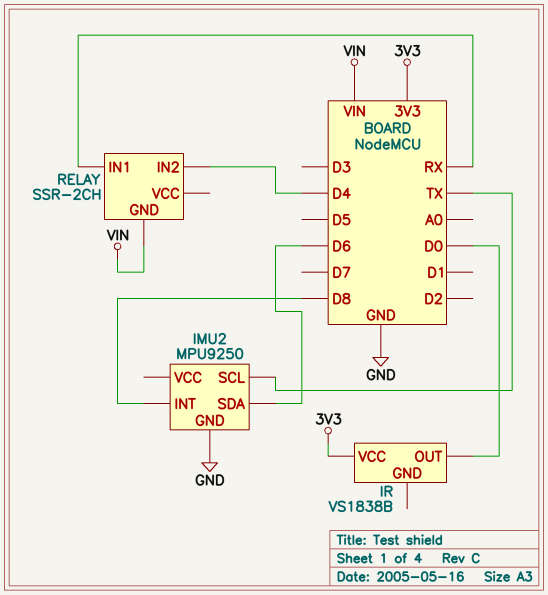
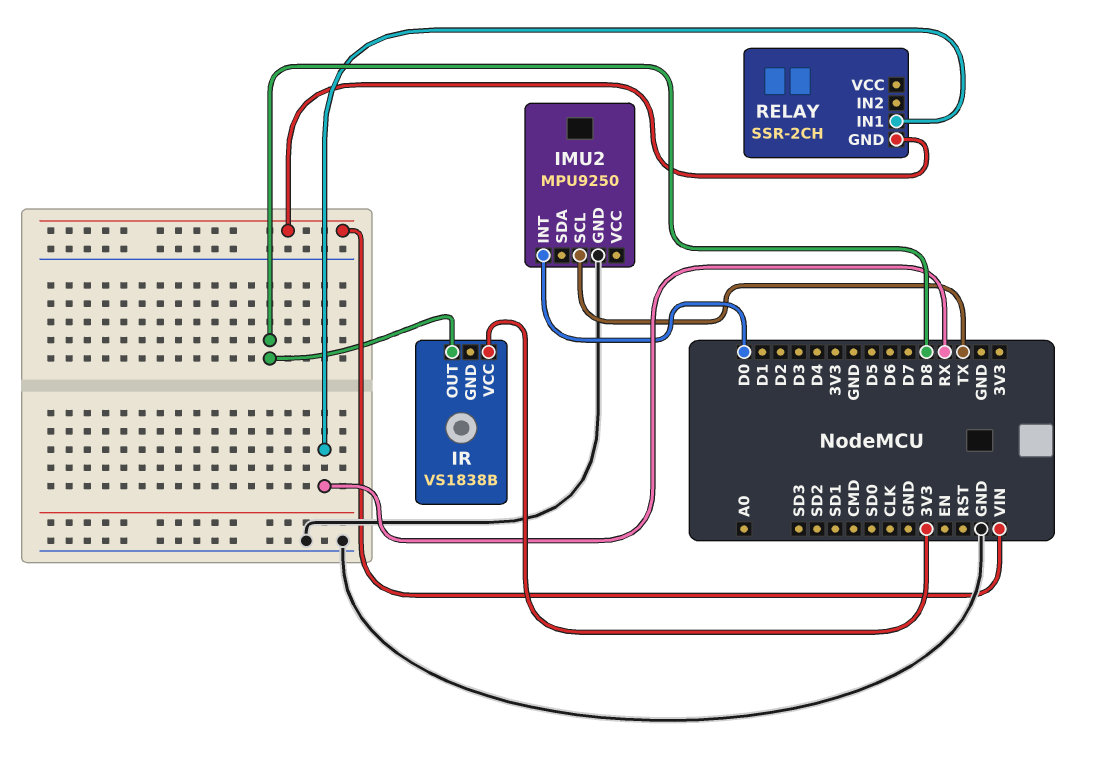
IMU2 pin INT: D8 -> D0
IMU2 pin SDA: D6 -> none
IR pin OUT: D0 -> D8
RELAY pin IN2: D4 -> none

